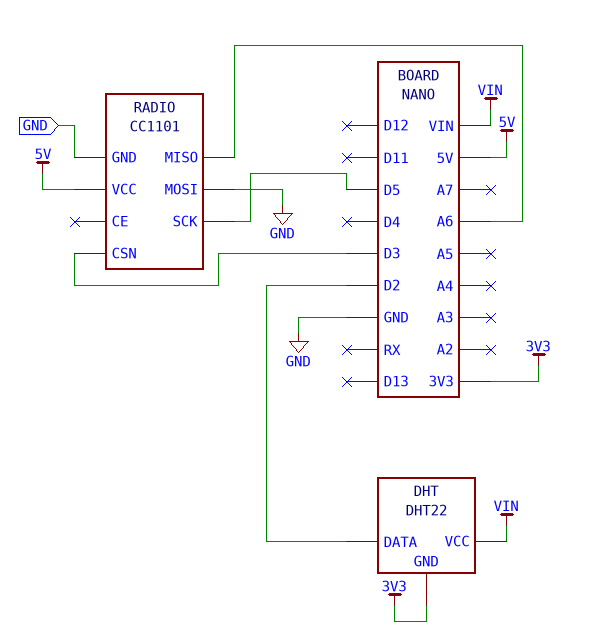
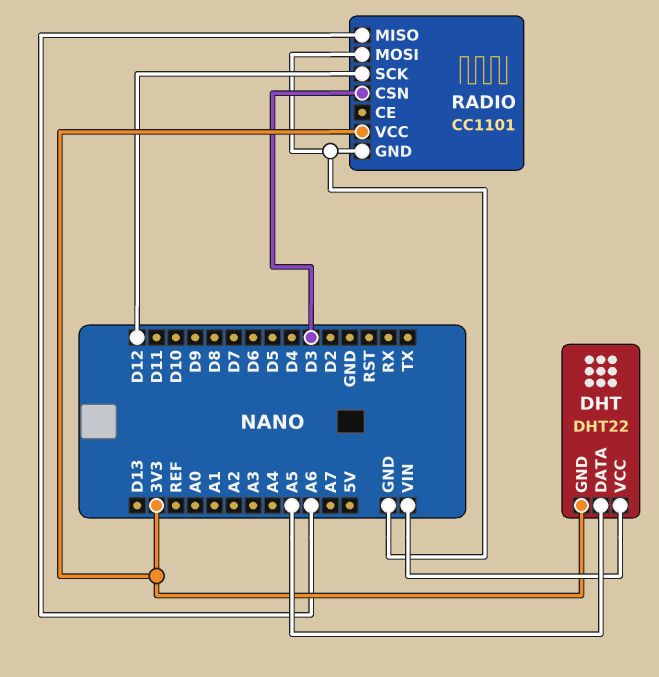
DHT pin DATA: D2 -> A5
RADIO pin SCK: D5 -> D12
RADIO pin VCC: 5V -> 3V3

